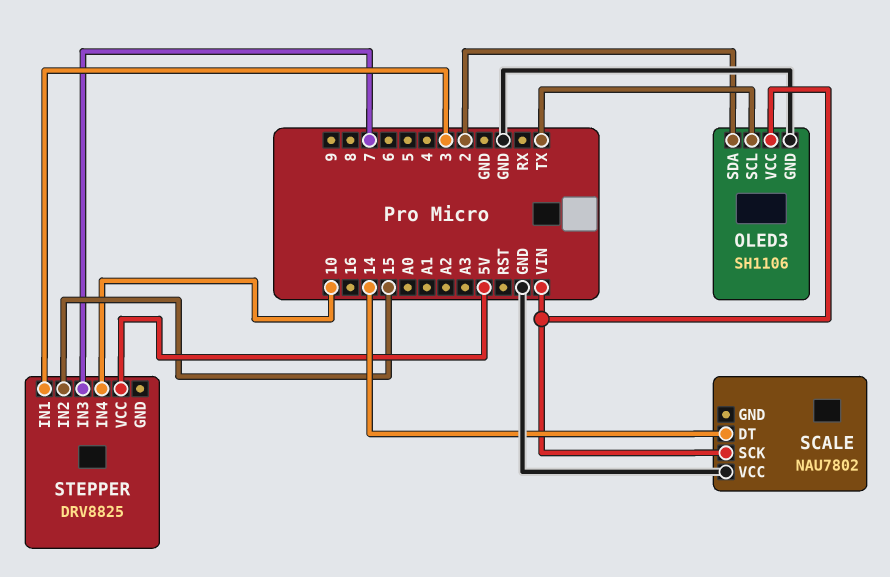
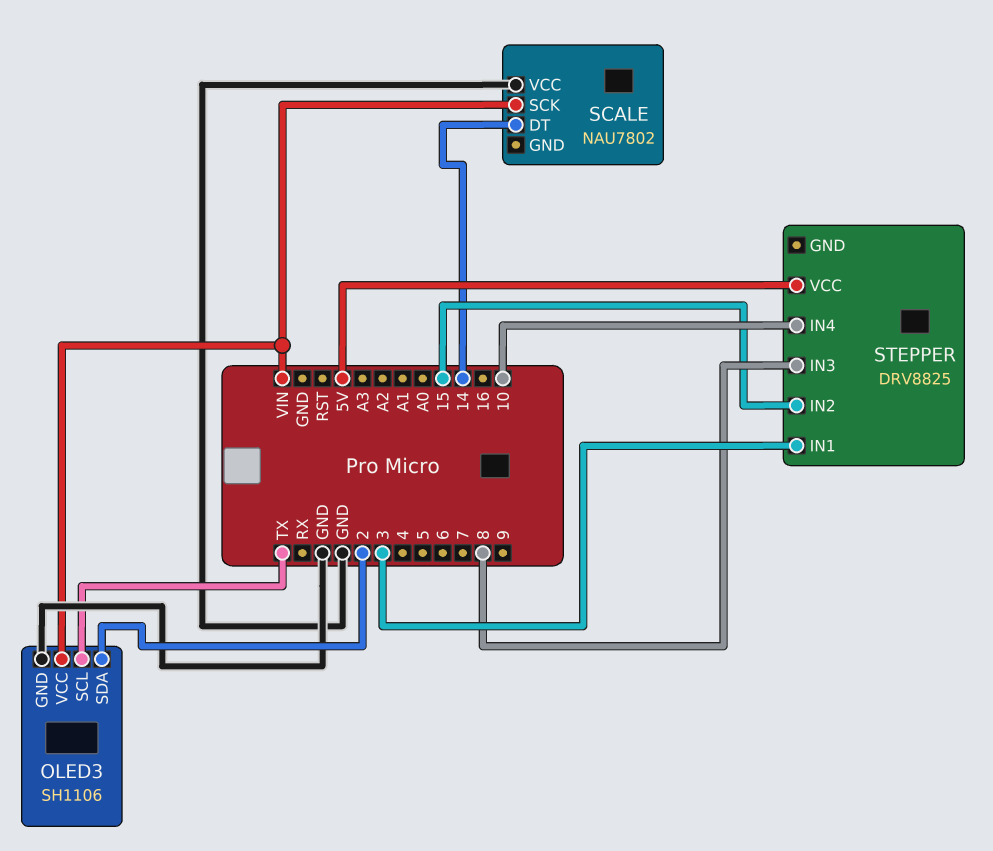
STEPPER pin IN3: 7 -> 8

